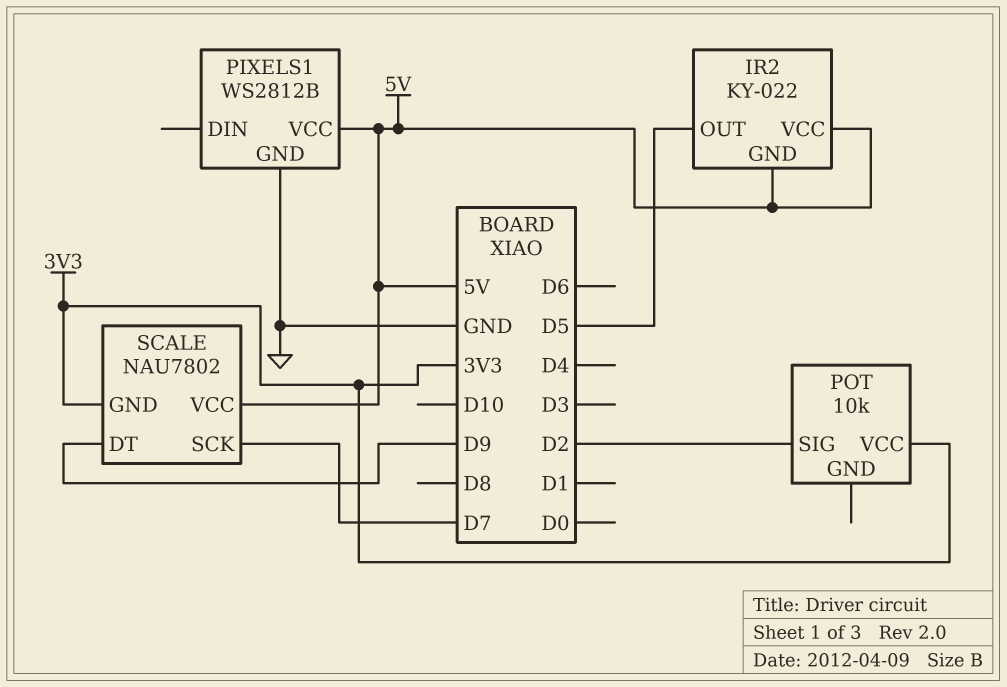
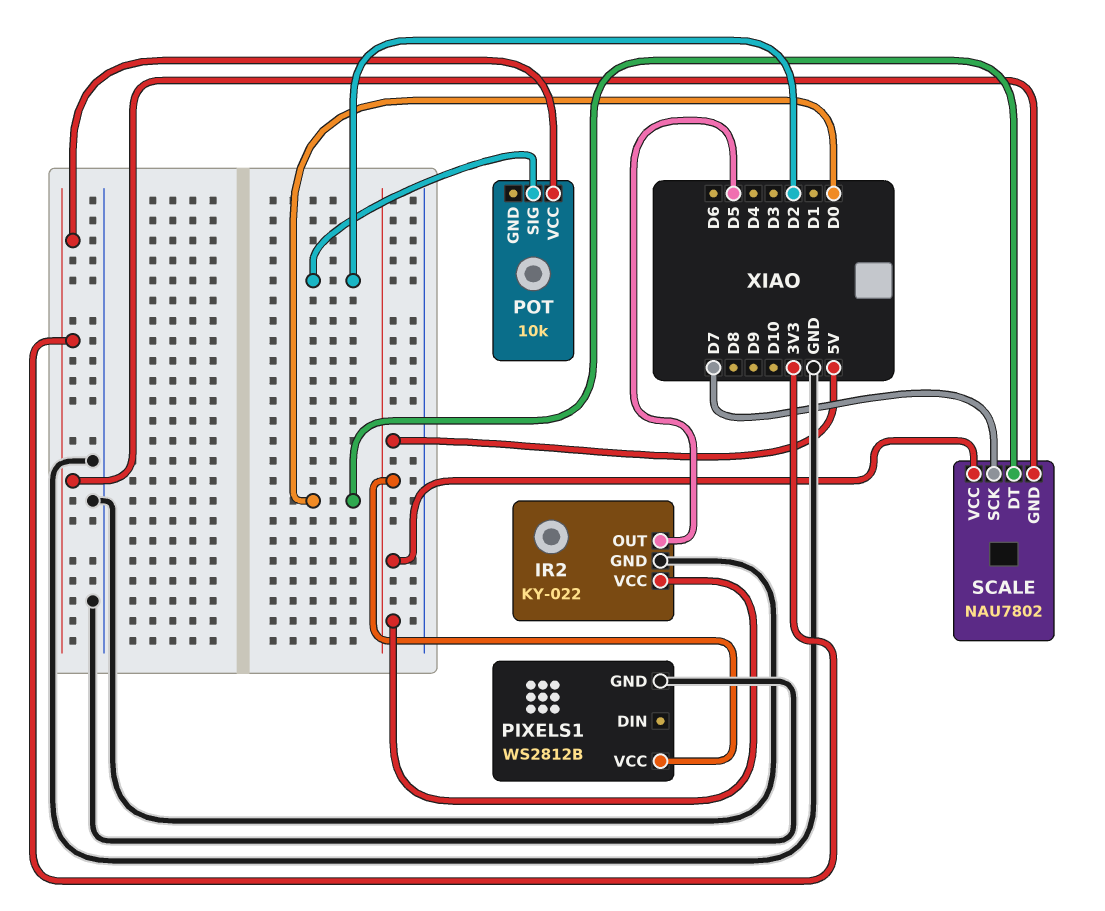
IR2 pin GND: 5V -> GND
SCALE pin DT: D9 -> D0

